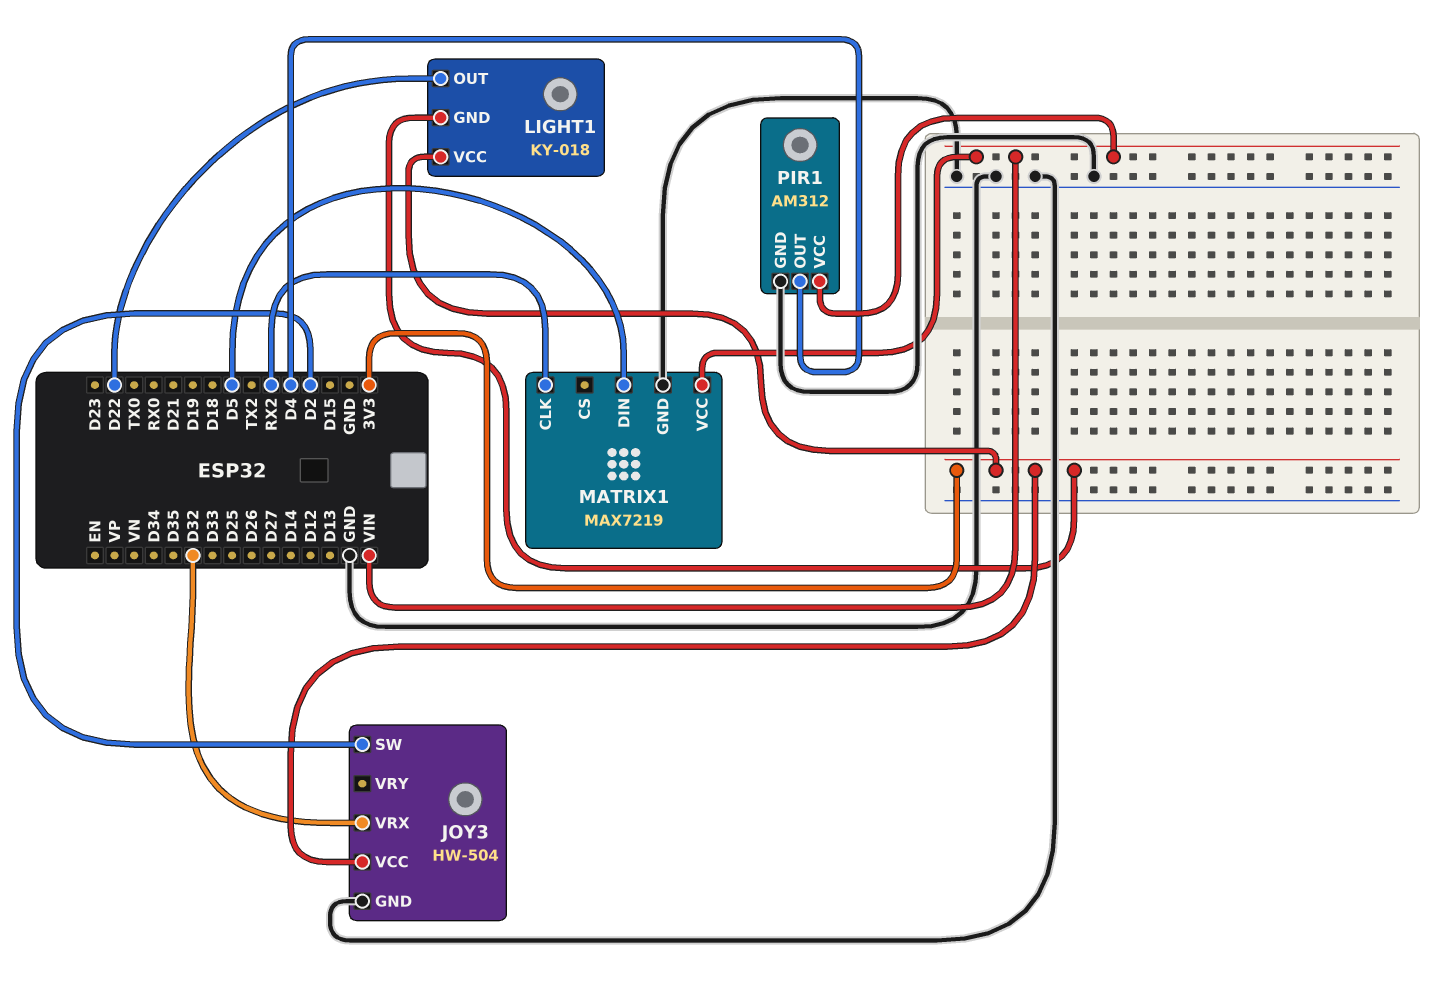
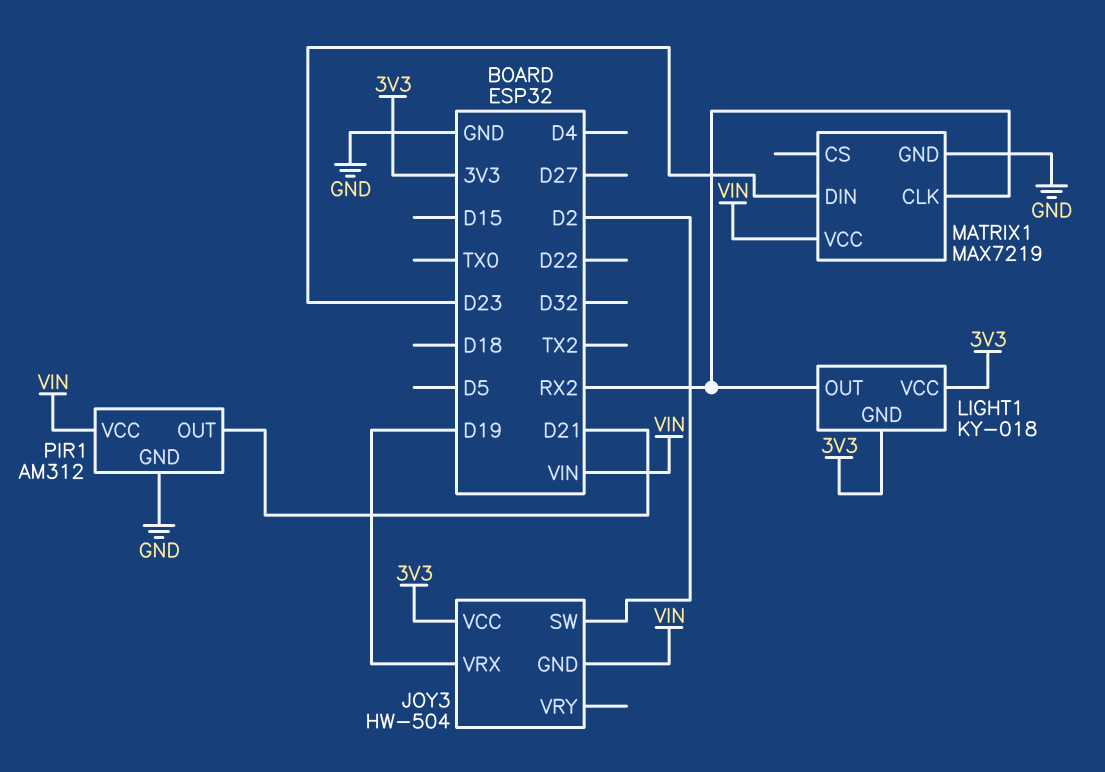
JOY3 pin GND: GND -> VIN
JOY3 pin VRX: D32 -> D19
LIGHT1 pin OUT: D22 -> RX2
MATRIX1 pin DIN: D5 -> D23
PIR1 pin OUT: D4 -> D21

